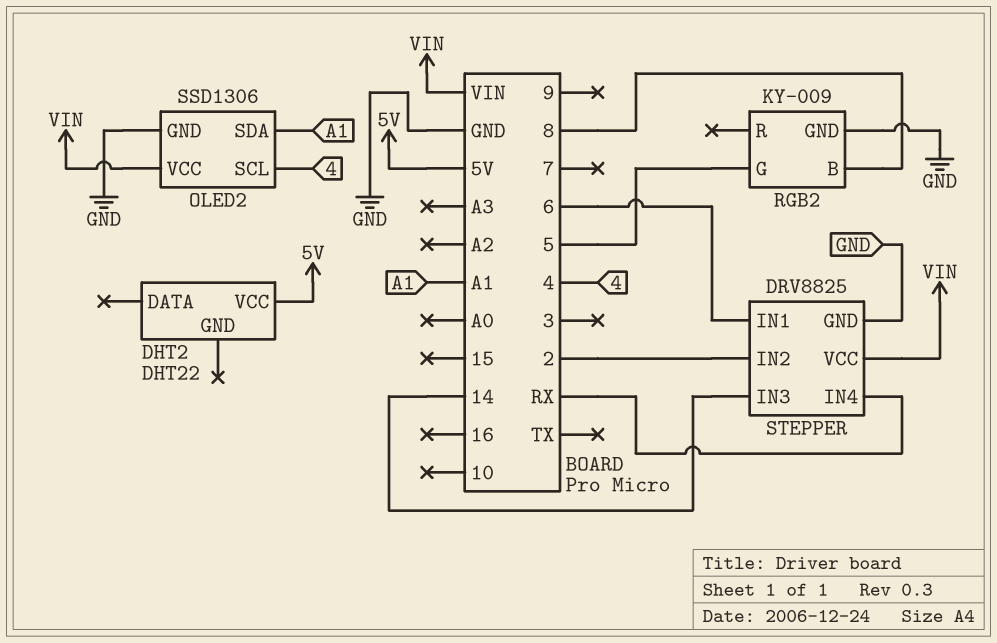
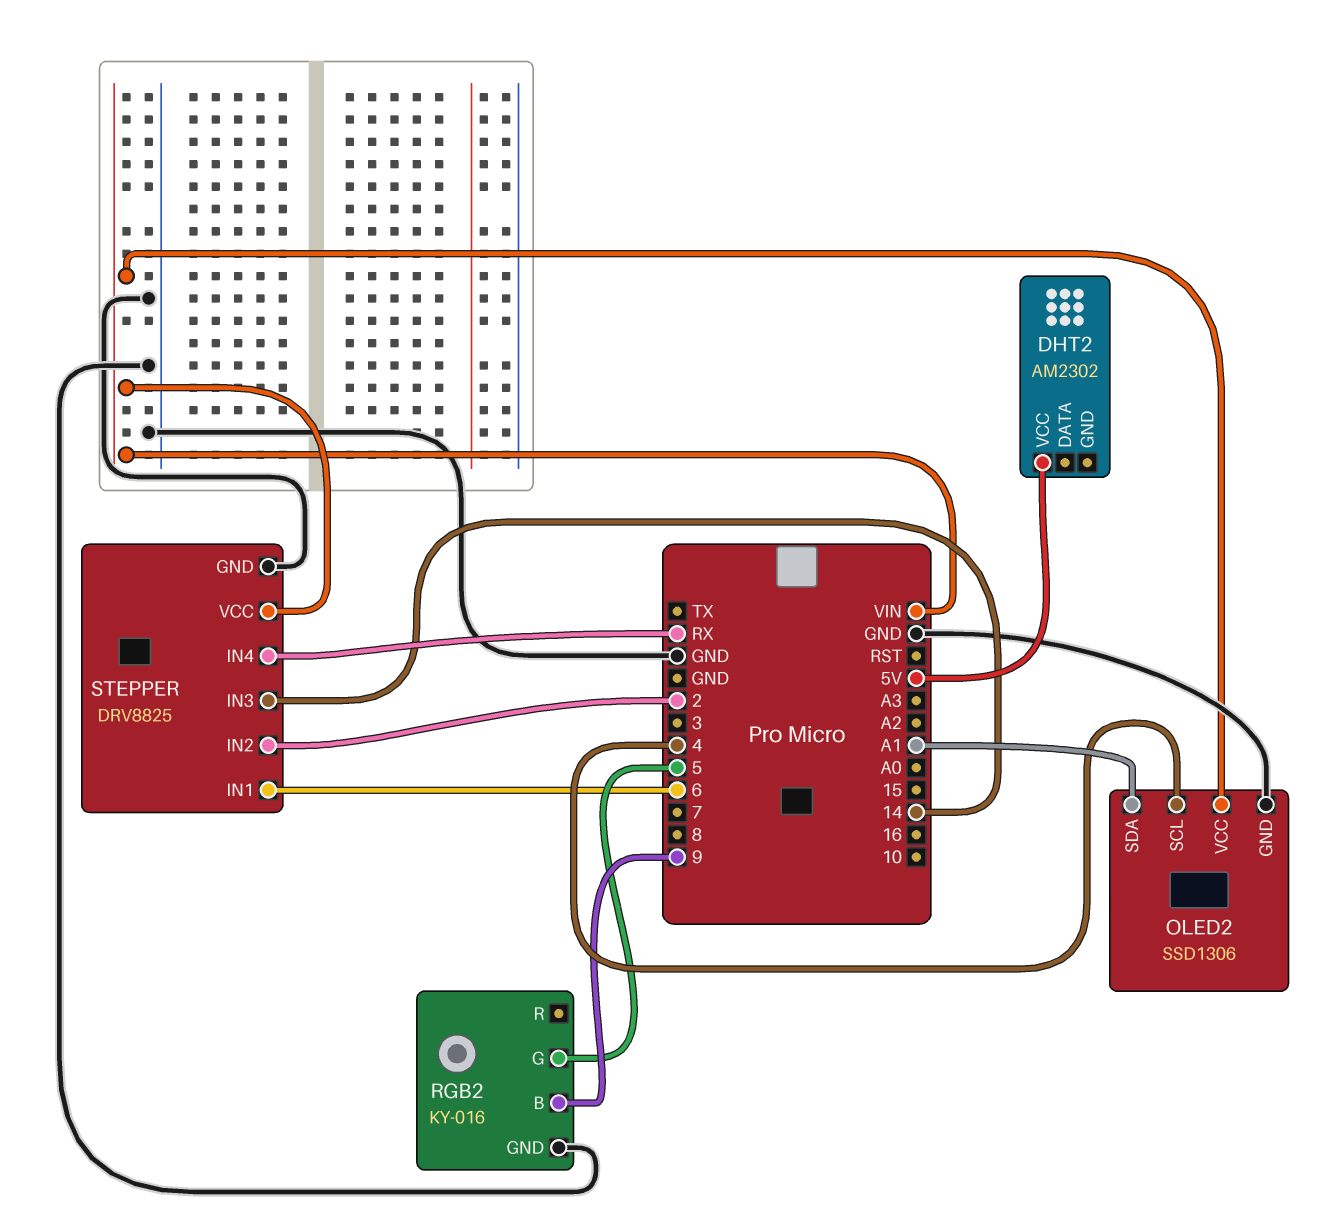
DHT2: DHT22 -> AM2302
RGB2: KY-009 -> KY-016
RGB2 pin B: 8 -> 9

